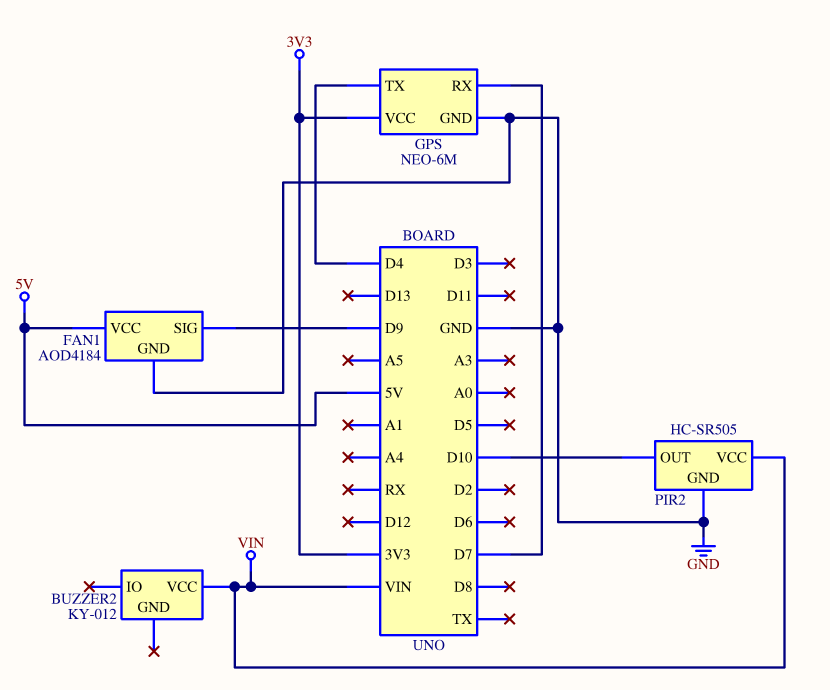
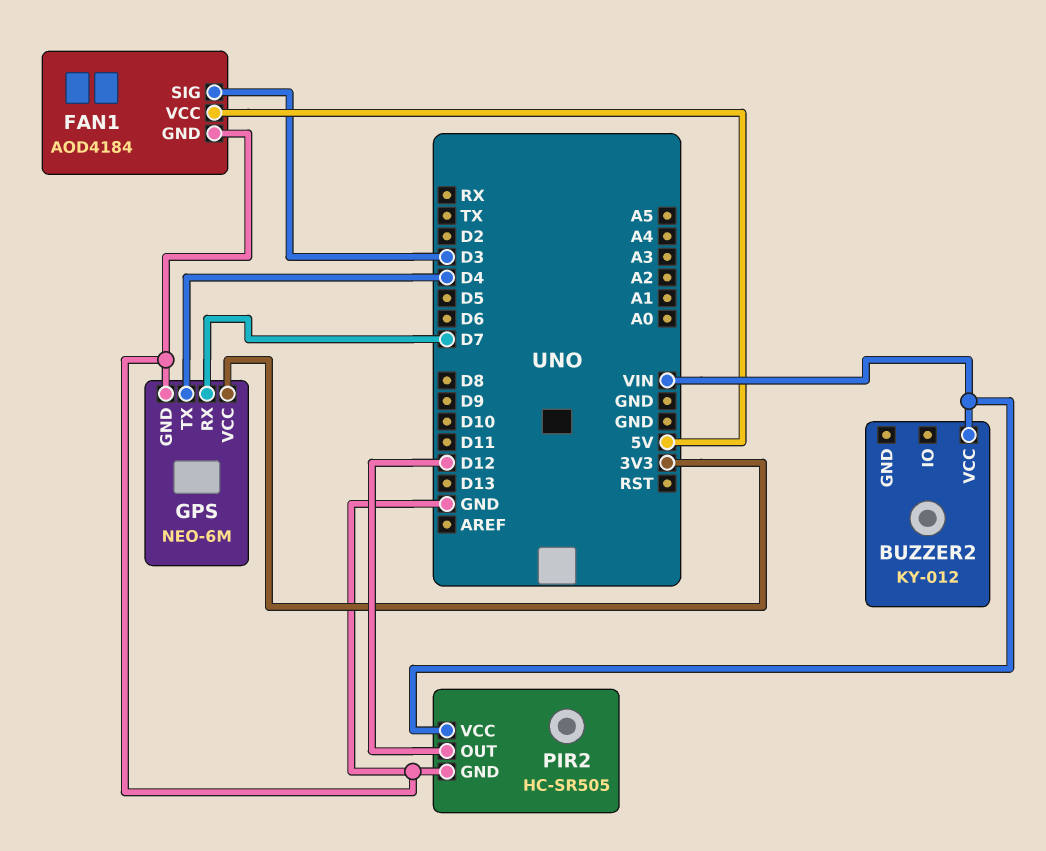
FAN1 pin SIG: D9 -> D3
PIR2 pin OUT: D10 -> D12

